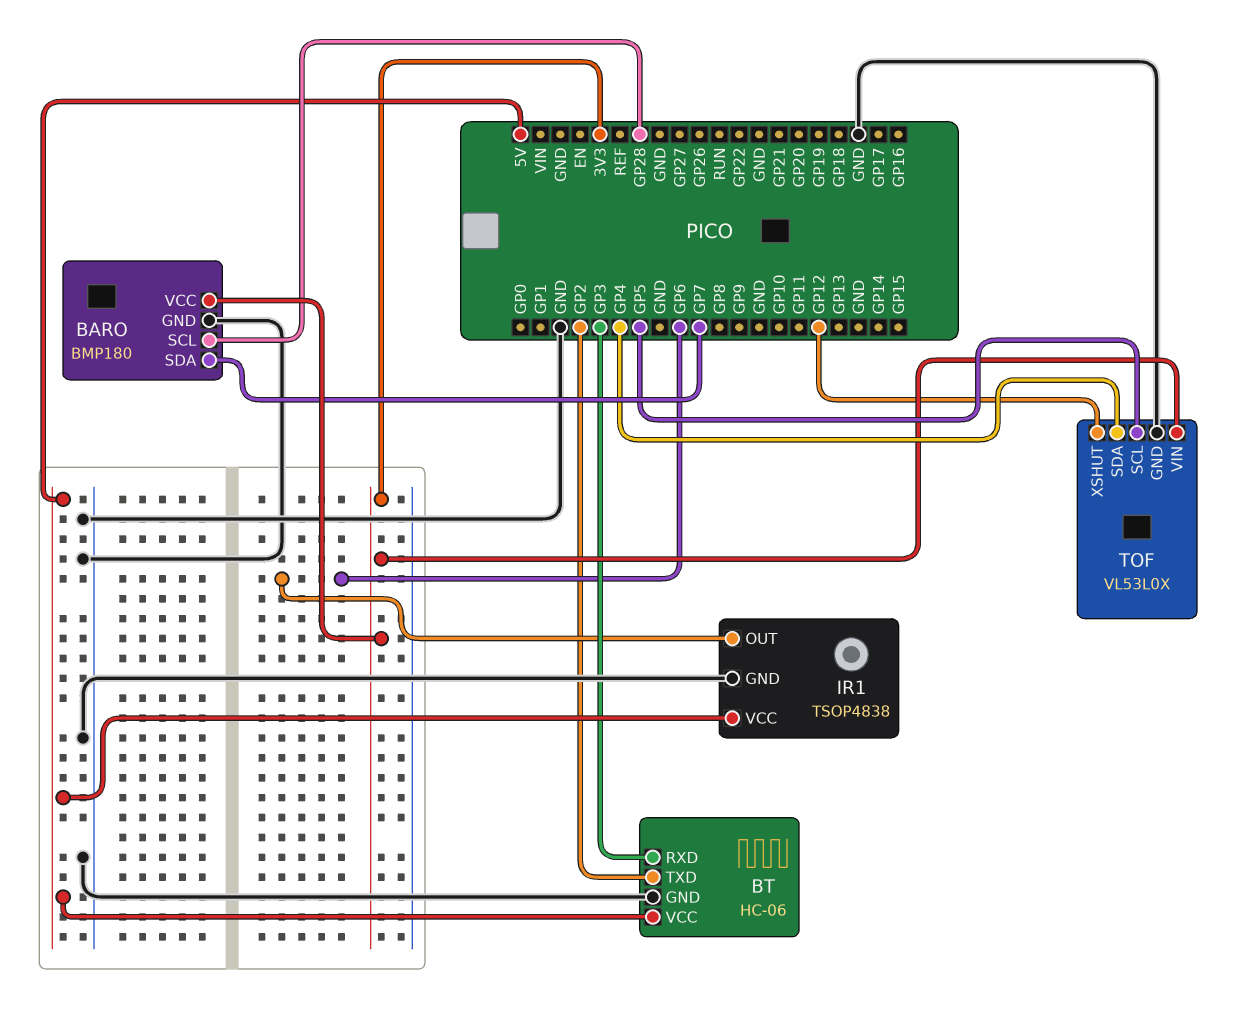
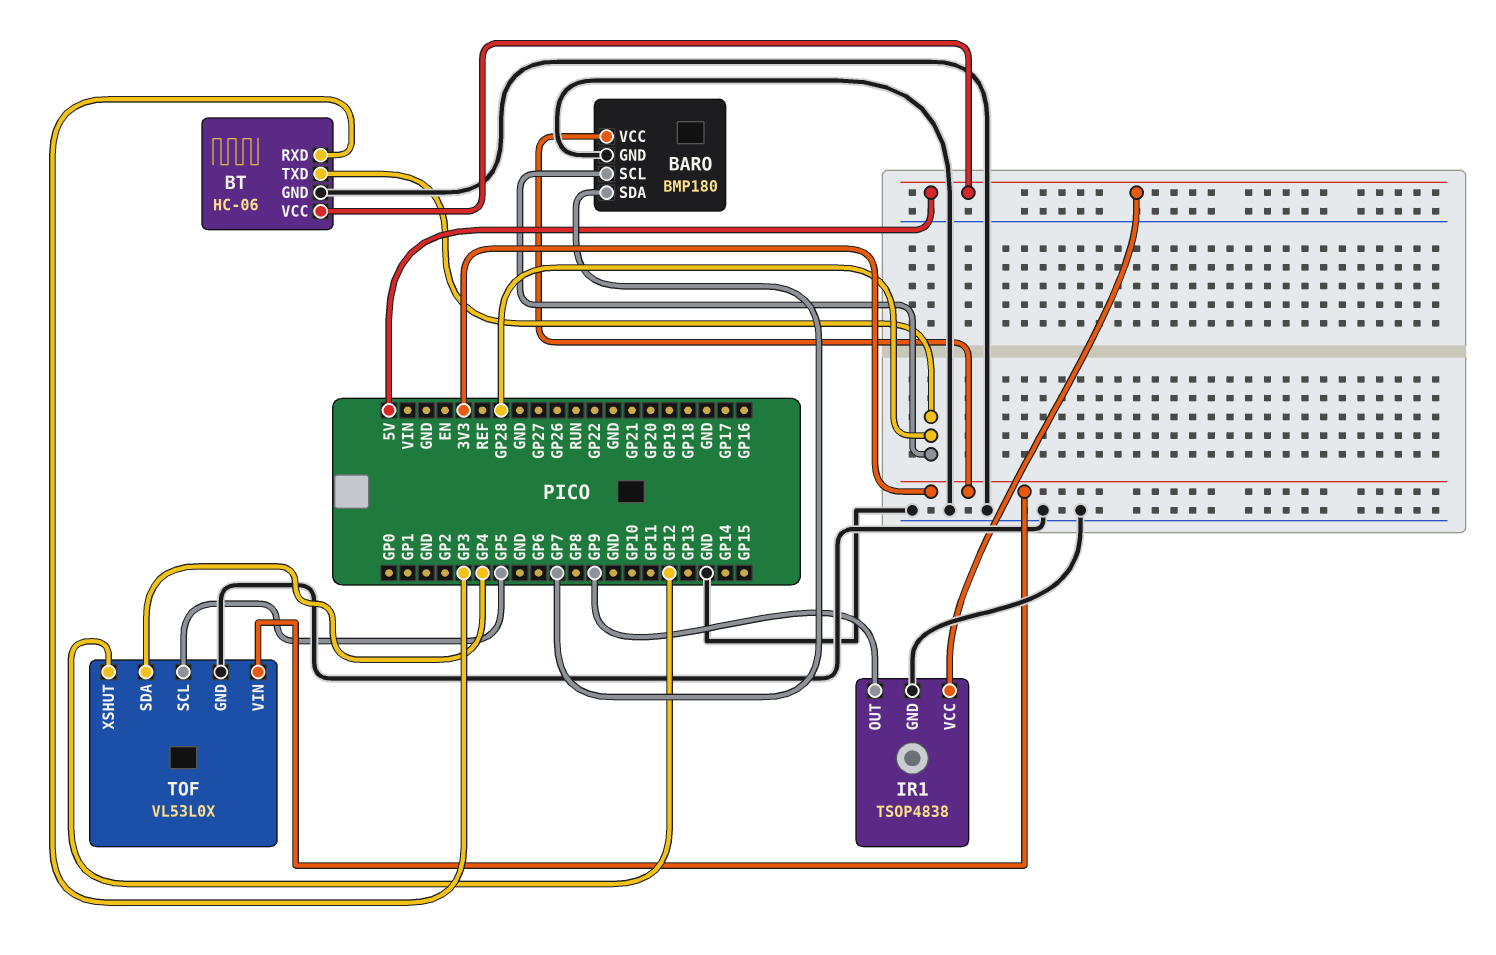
BT pin TXD: GP2 -> GP28
IR1 pin OUT: GP6 -> GP9

